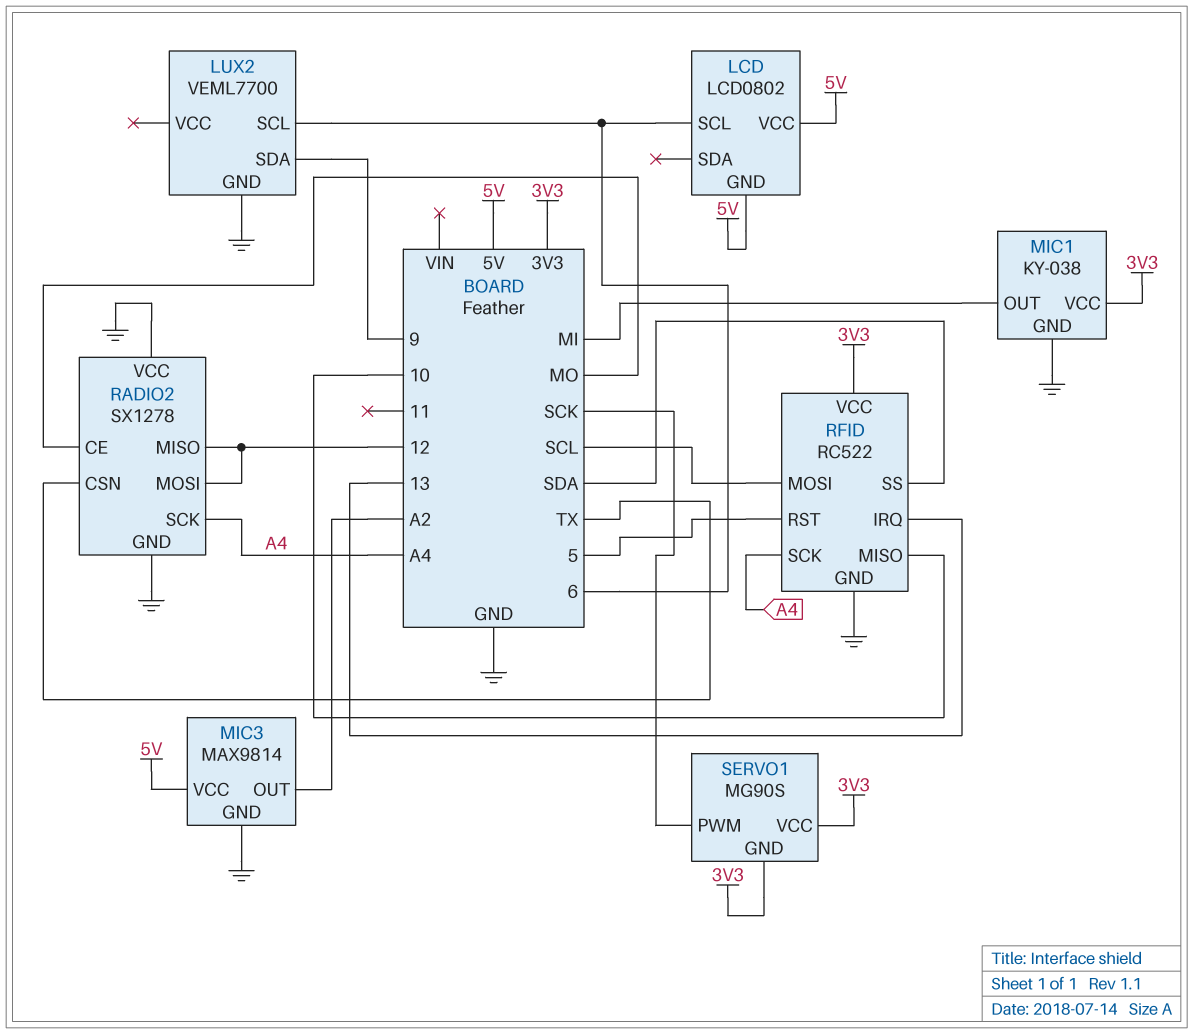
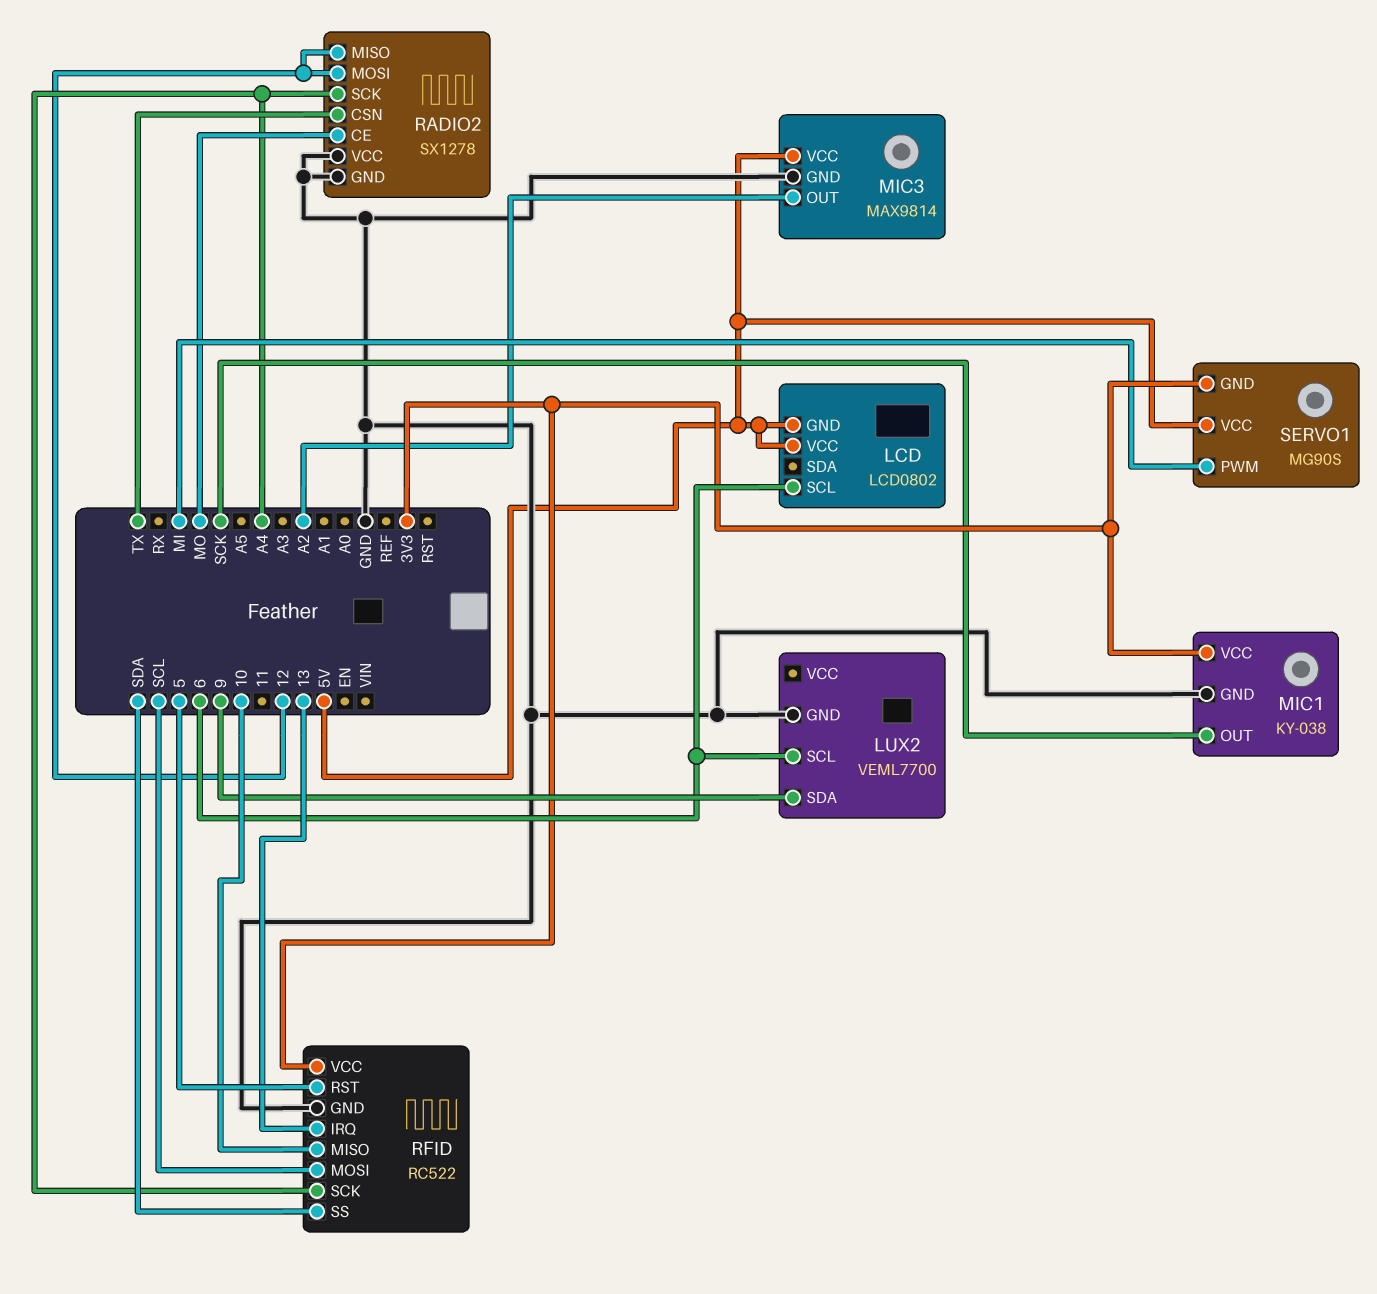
MIC1 pin OUT: MI -> SCK
SERVO1 pin PWM: SCK -> MI
SERVO1 pin VCC: 3V3 -> 5V

